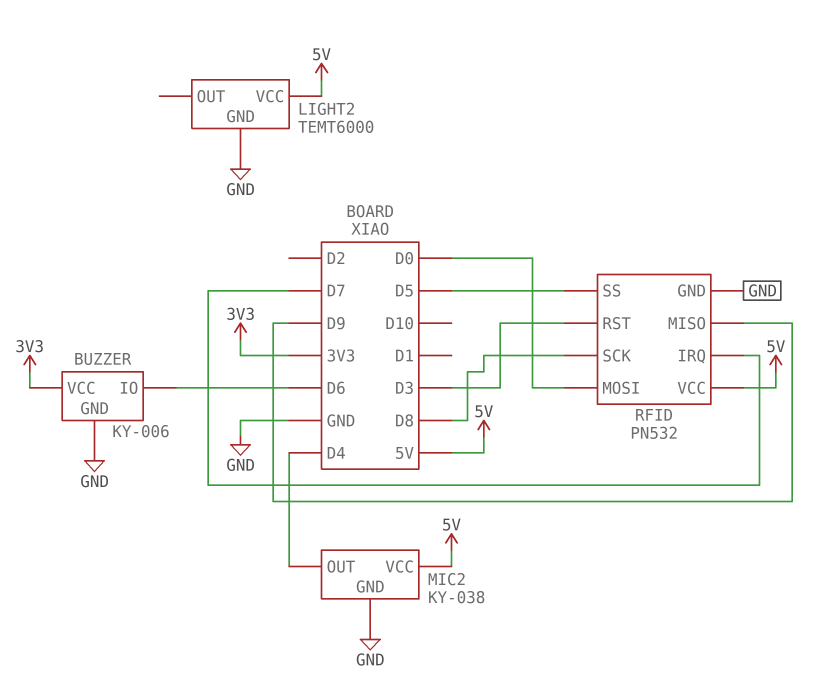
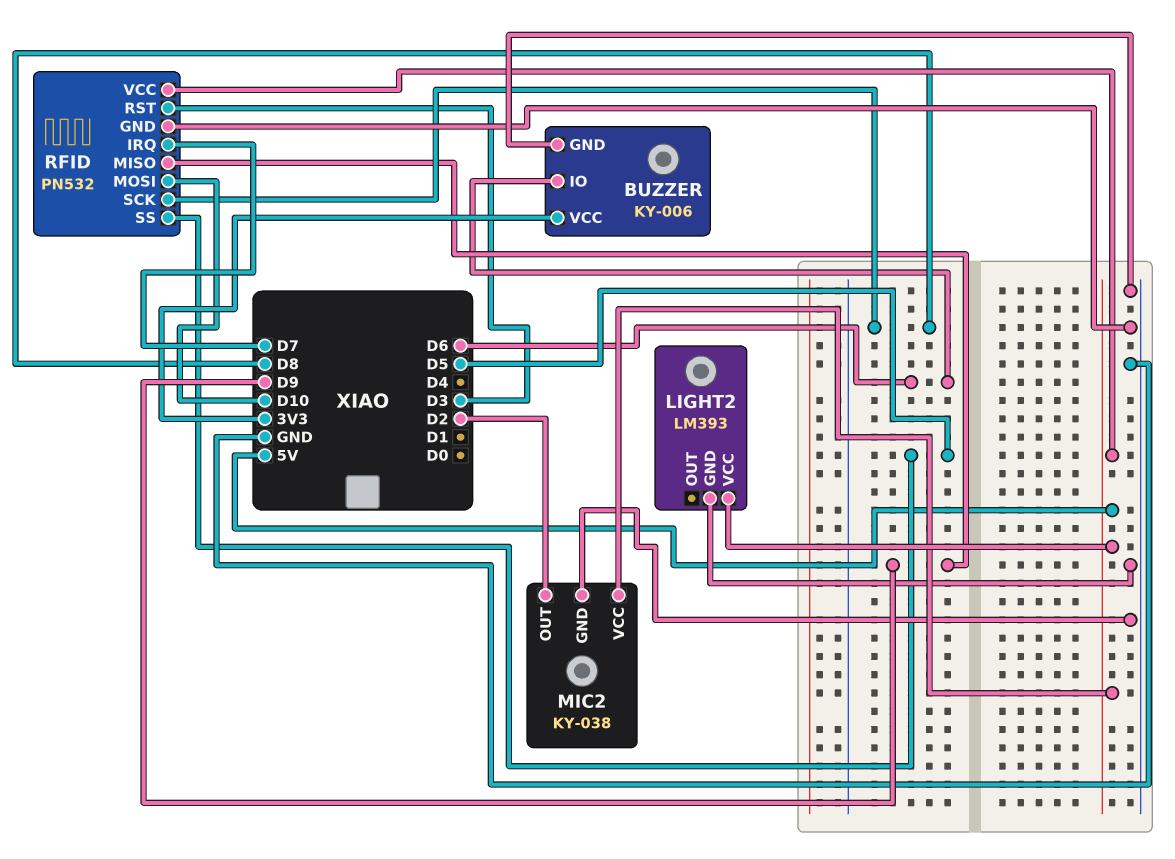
LIGHT2: TEMT6000 -> LM393
MIC2 pin OUT: D4 -> D2
RFID pin MOSI: D0 -> D10

